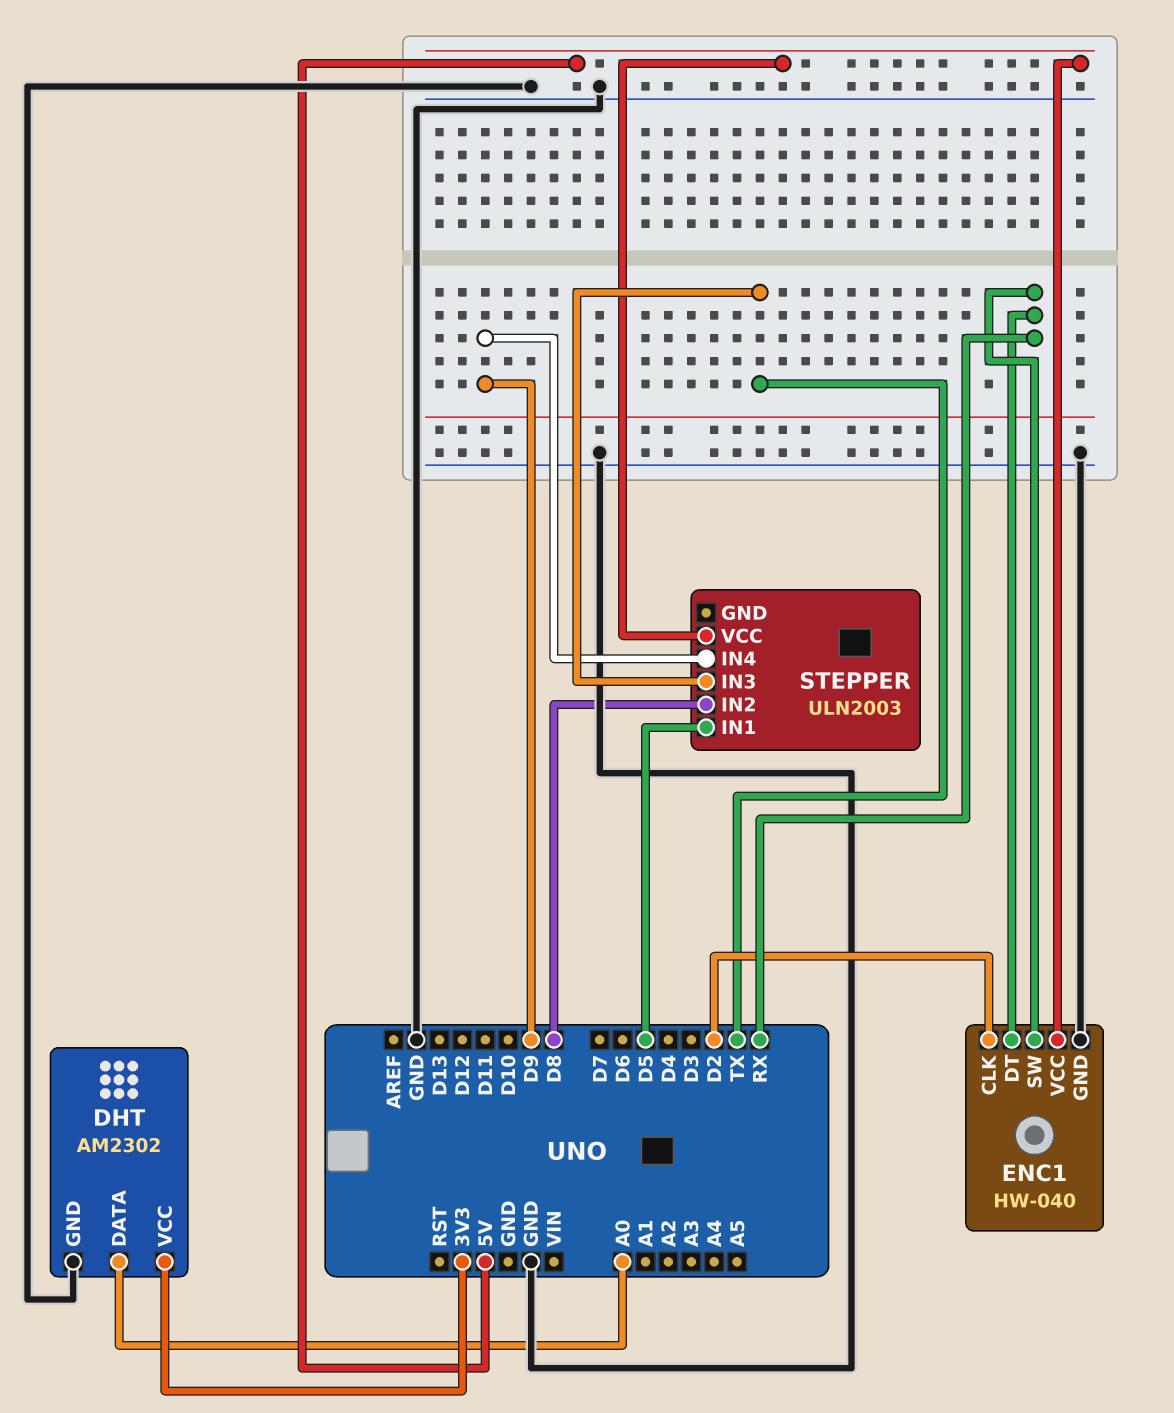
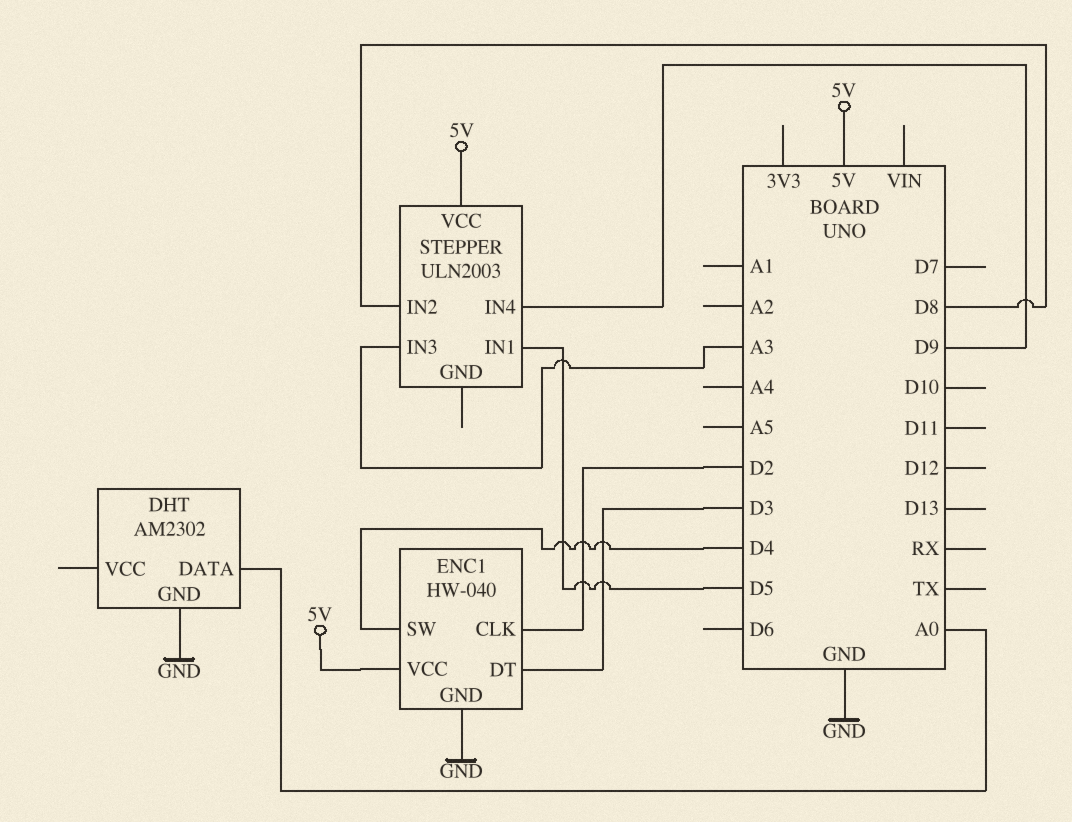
DHT pin VCC: 3V3 -> none
ENC1 pin DT: RX -> D3
ENC1 pin SW: RX -> D4
STEPPER pin IN3: TX -> A3

